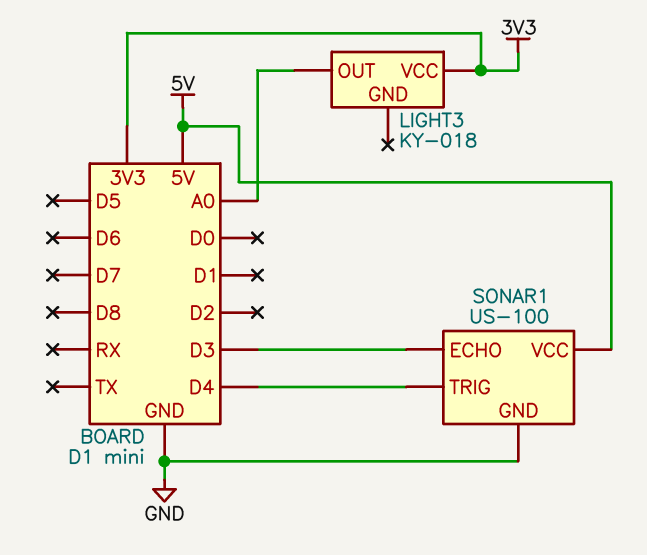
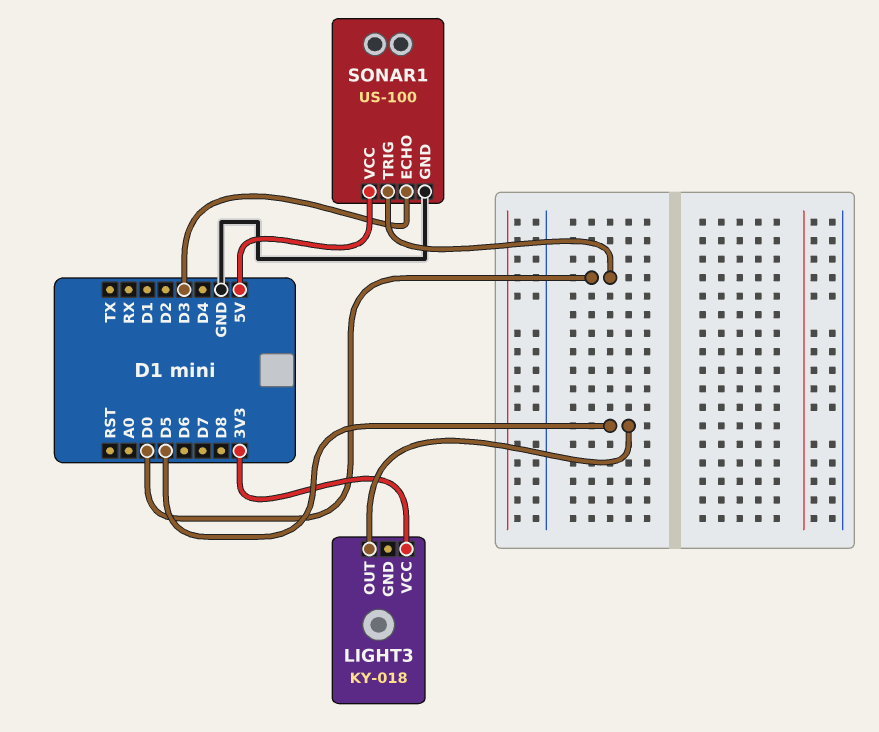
LIGHT3 pin OUT: A0 -> D5
SONAR1 pin TRIG: D4 -> D0

